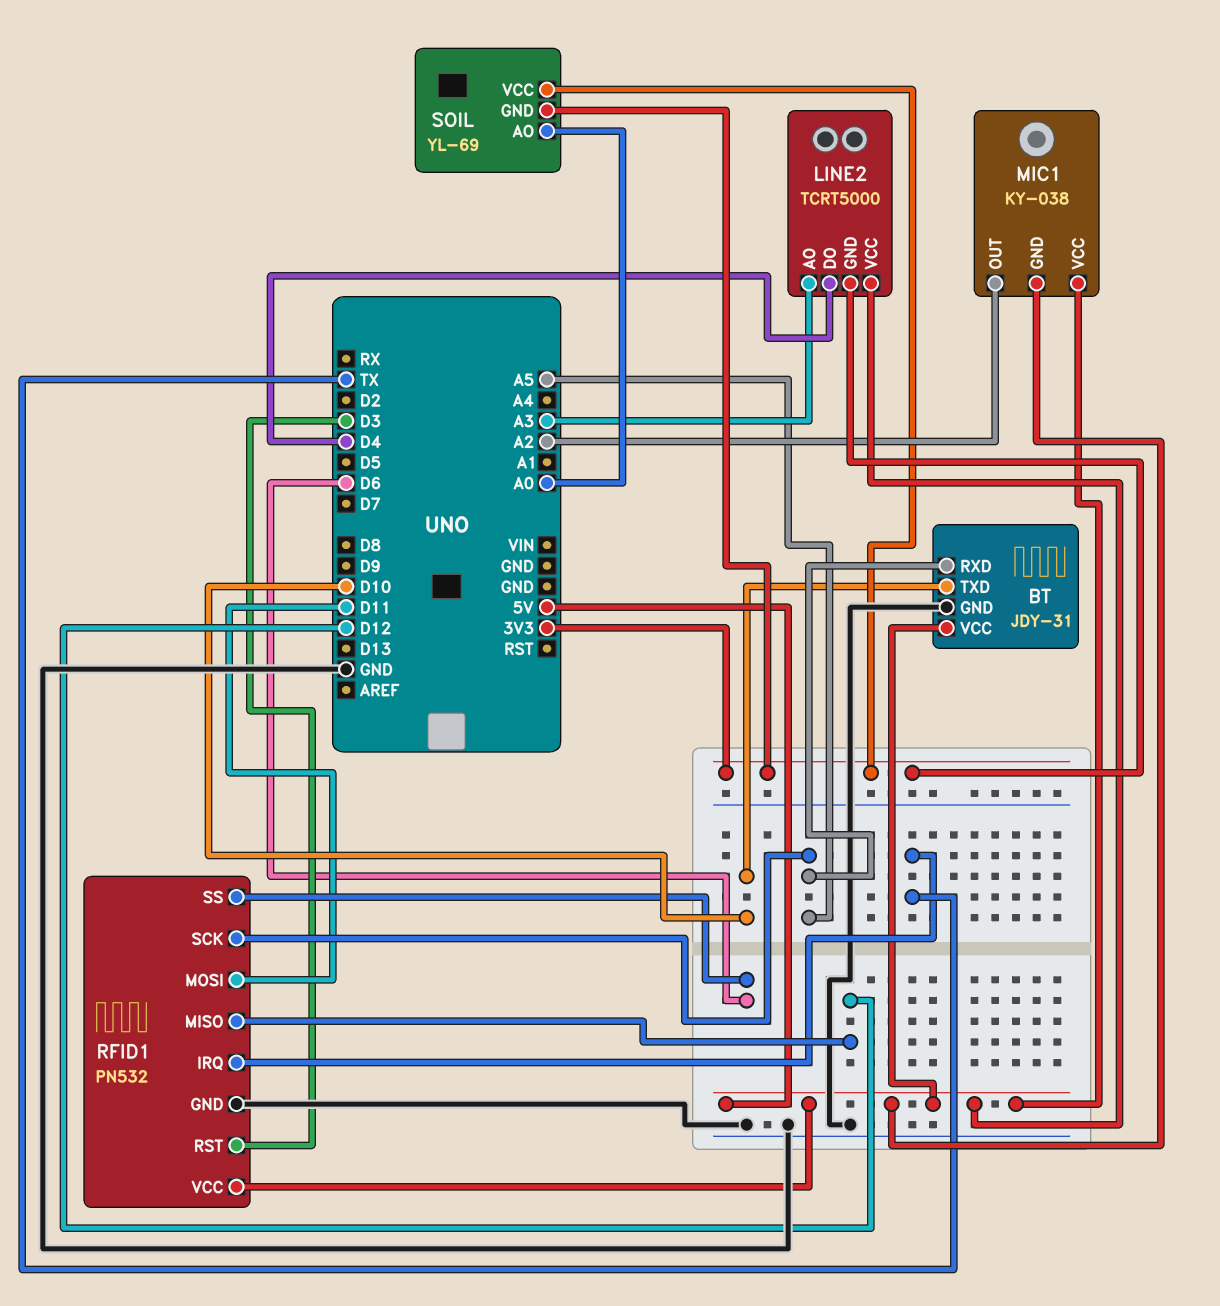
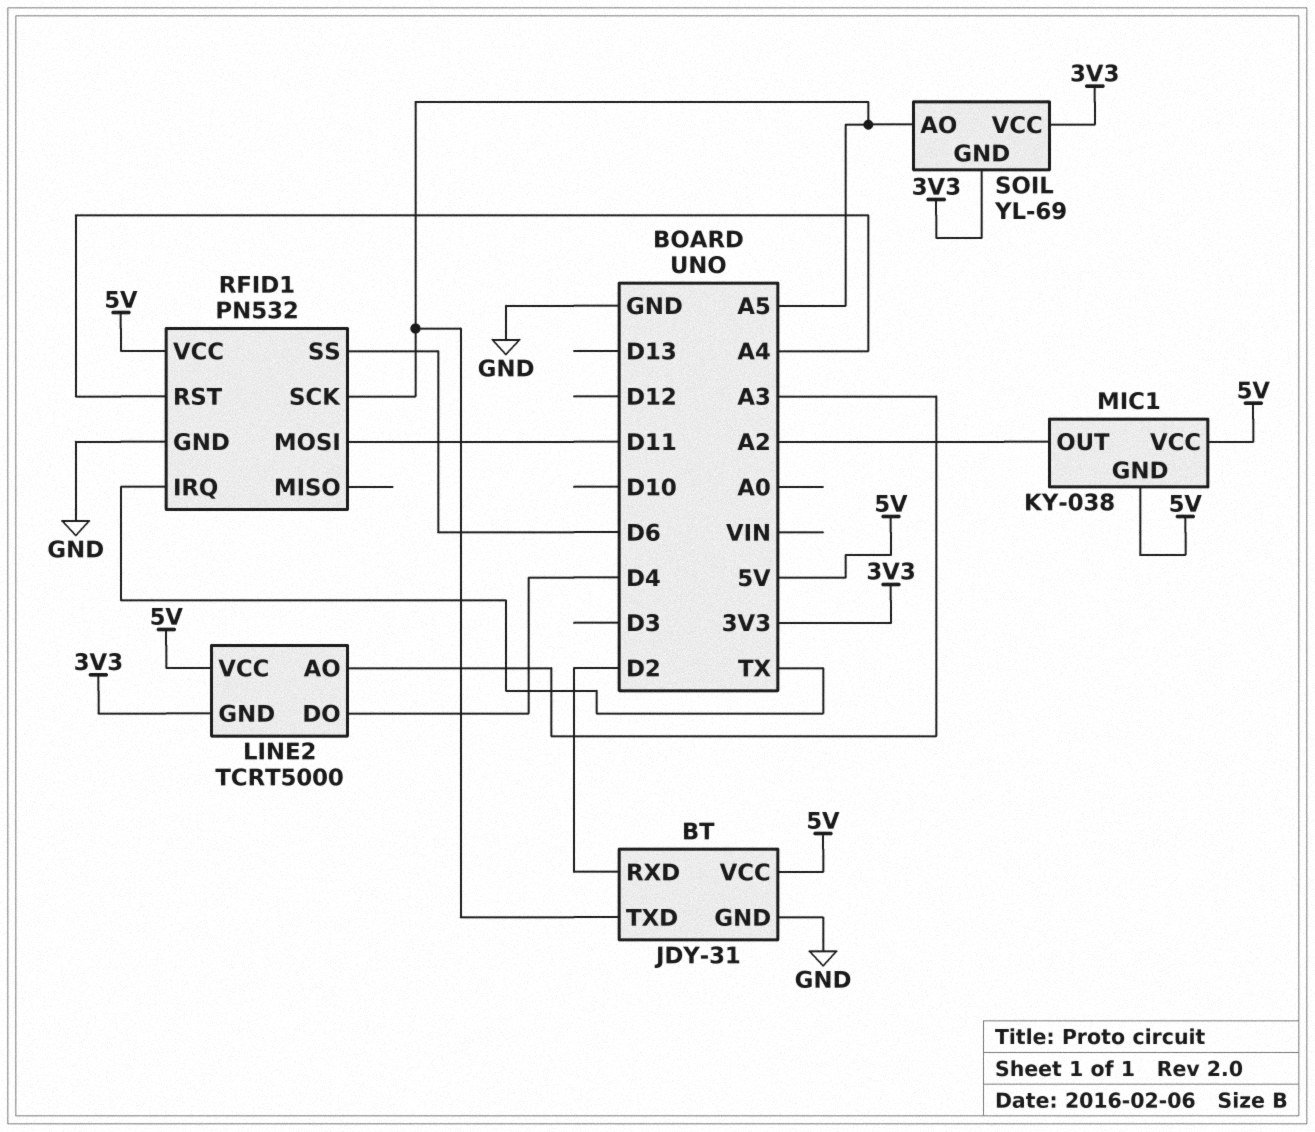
BT pin RXD: A5 -> D2
BT pin TXD: D10 -> A5
RFID1 pin MISO: D12 -> none
RFID1 pin RST: D3 -> A4
SOIL pin AO: A0 -> A5

